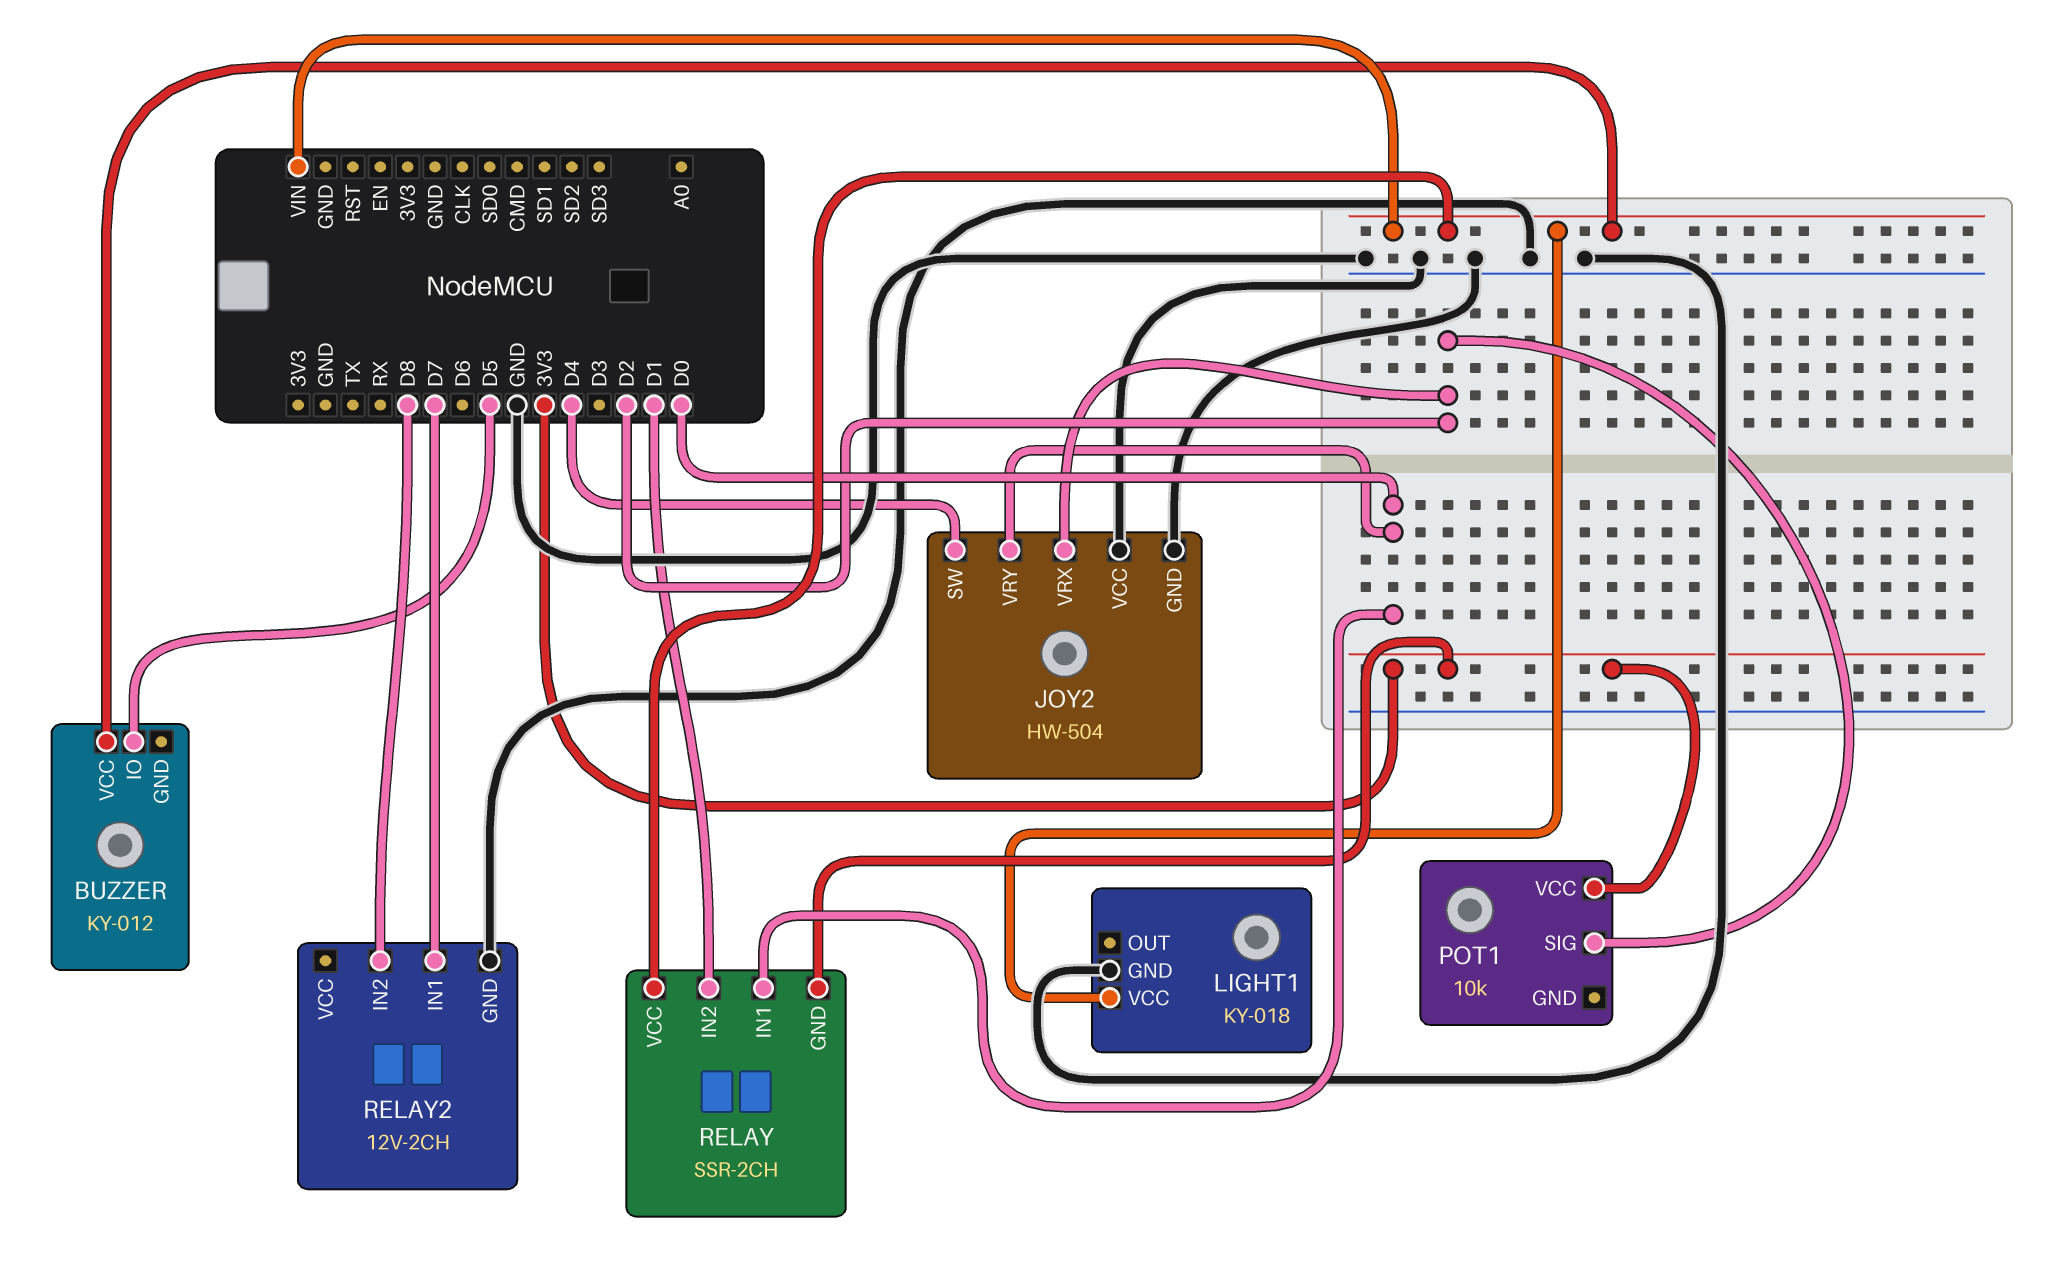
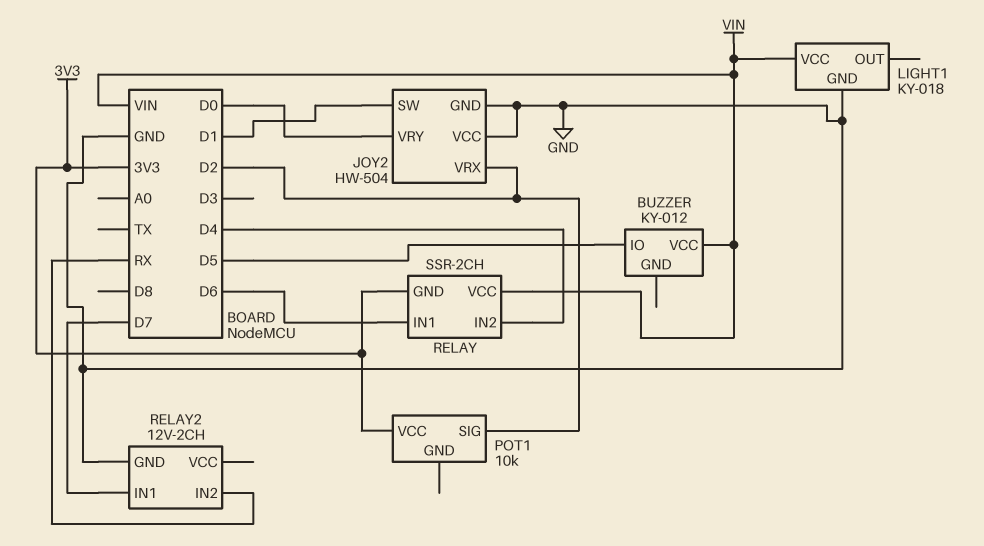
JOY2 pin SW: D4 -> D1
RELAY pin IN1: D0 -> D6
RELAY pin IN2: D1 -> D4
RELAY2 pin IN2: D8 -> RX

